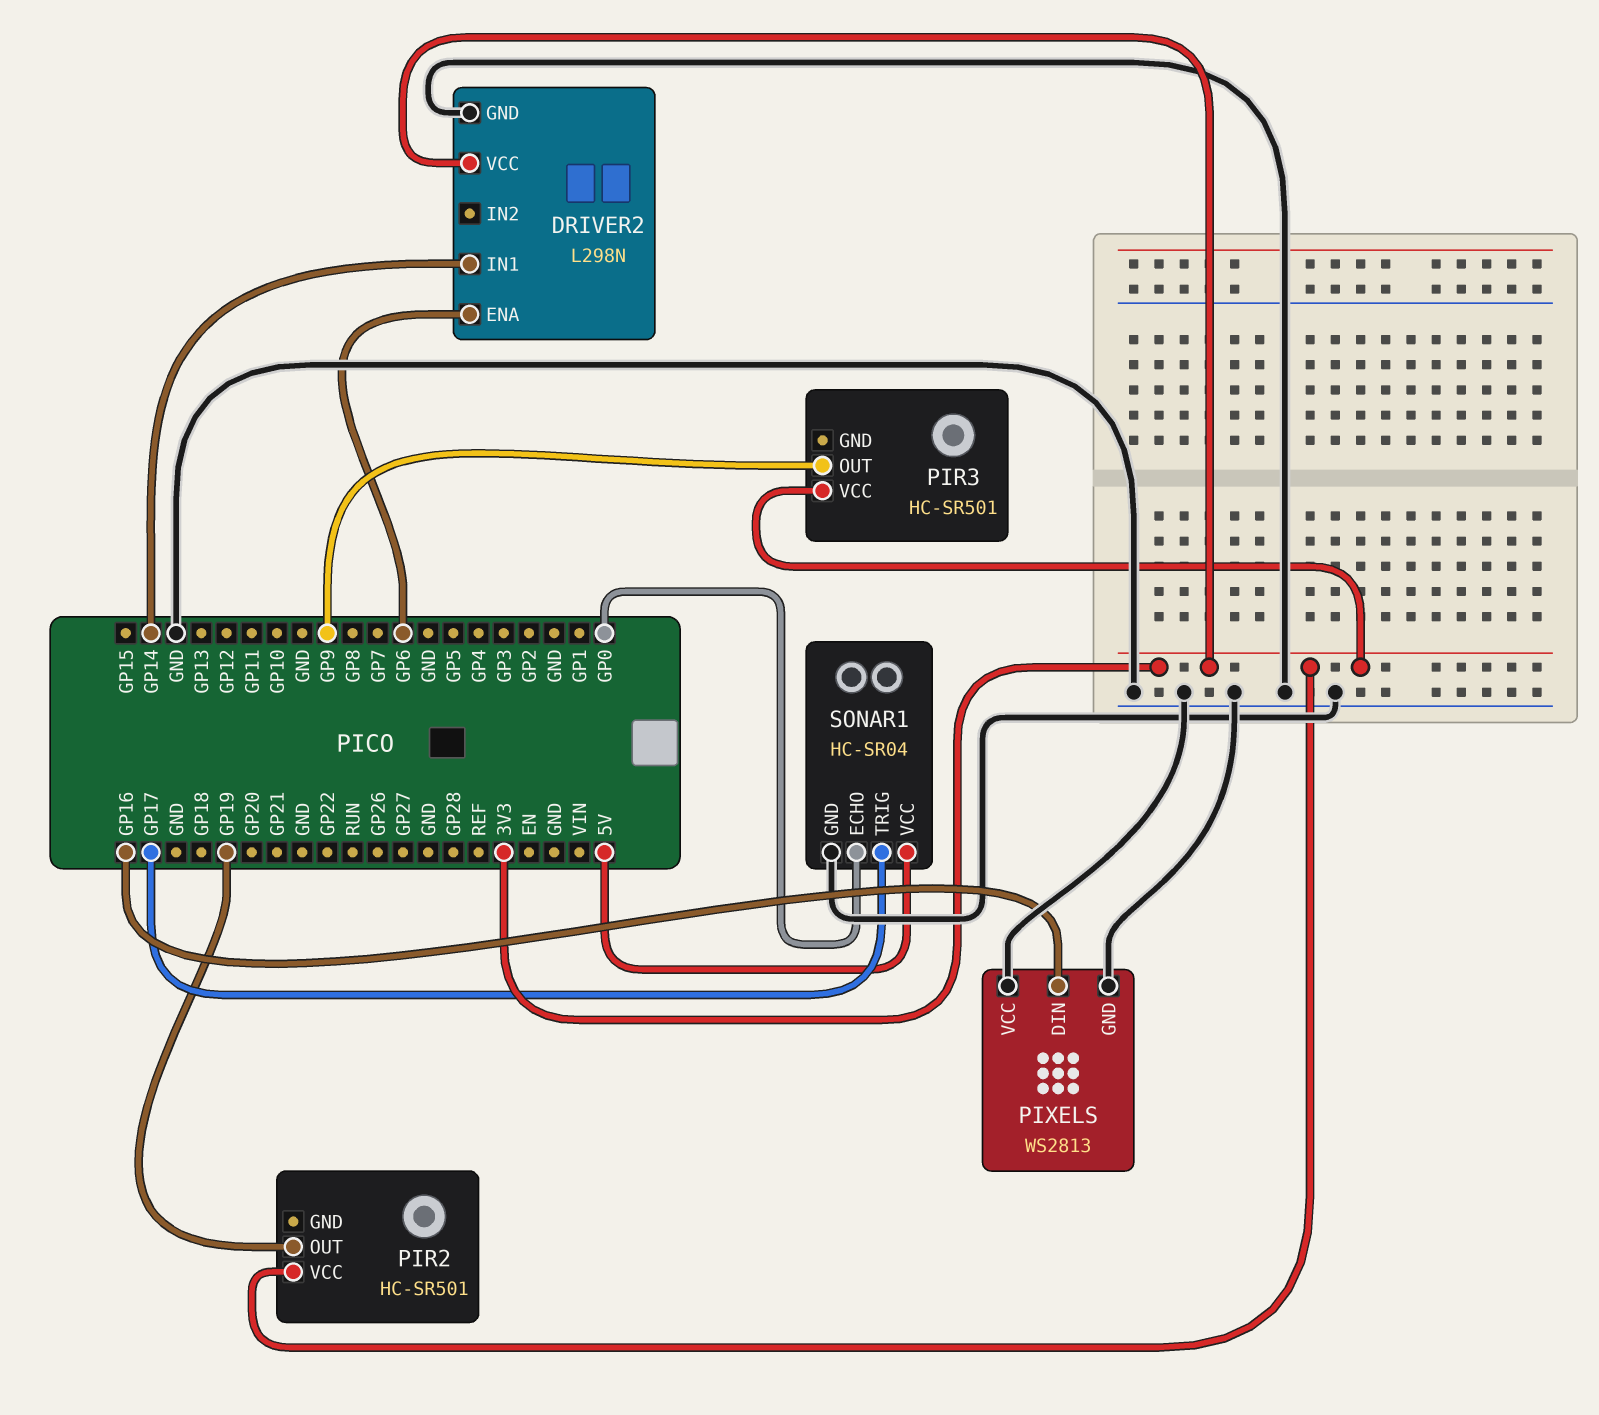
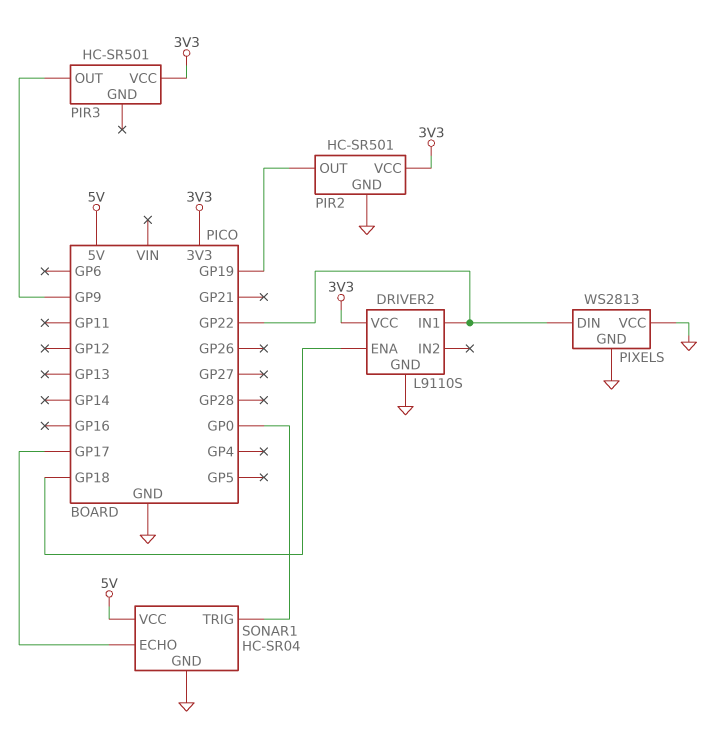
DRIVER2: L298N -> L9110S
DRIVER2 pin ENA: GP6 -> GP18
DRIVER2 pin IN1: GP14 -> GP22
PIR2 pin GND: none -> GND
PIXELS pin DIN: GP16 -> GP22
SONAR1 pin ECHO: GP0 -> GP17
SONAR1 pin TRIG: GP17 -> GP0

